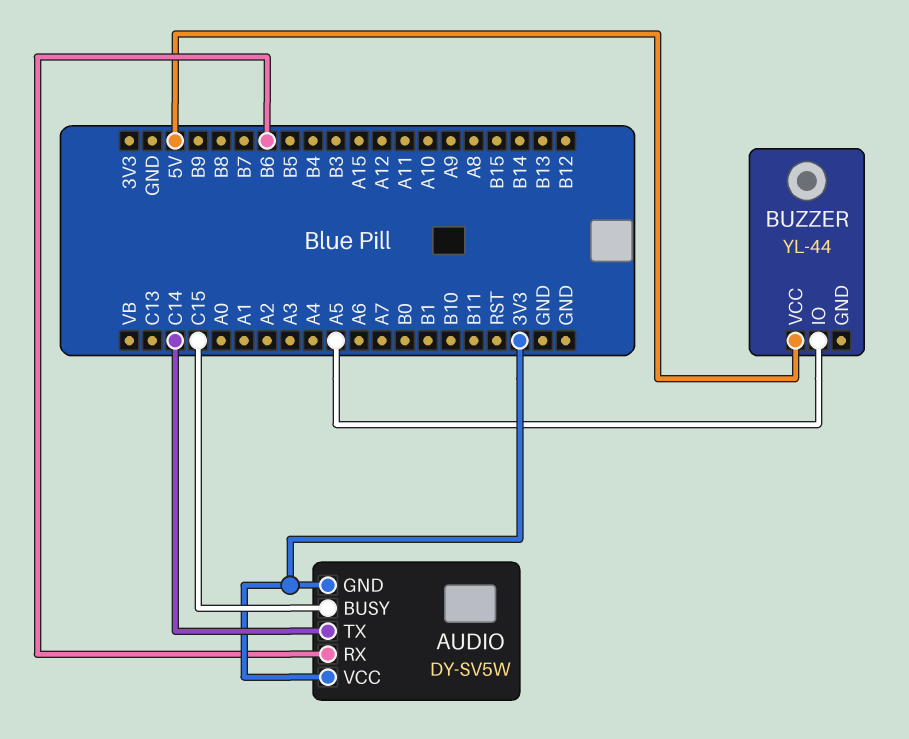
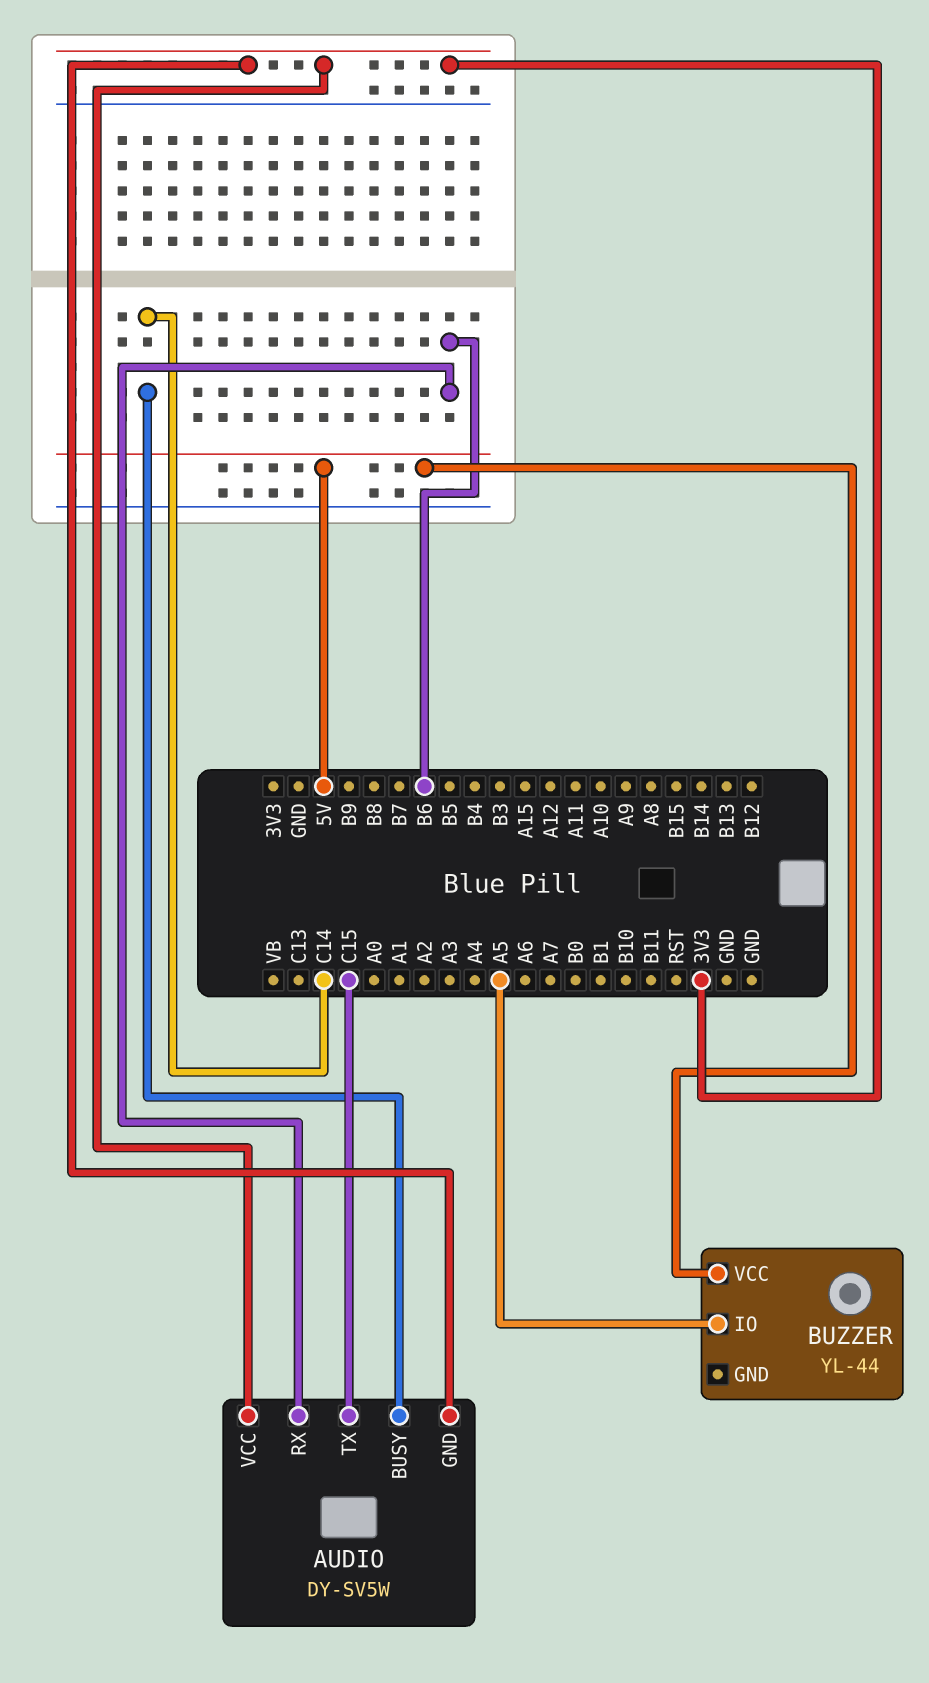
AUDIO pin BUSY: C15 -> C14
AUDIO pin TX: C14 -> C15

